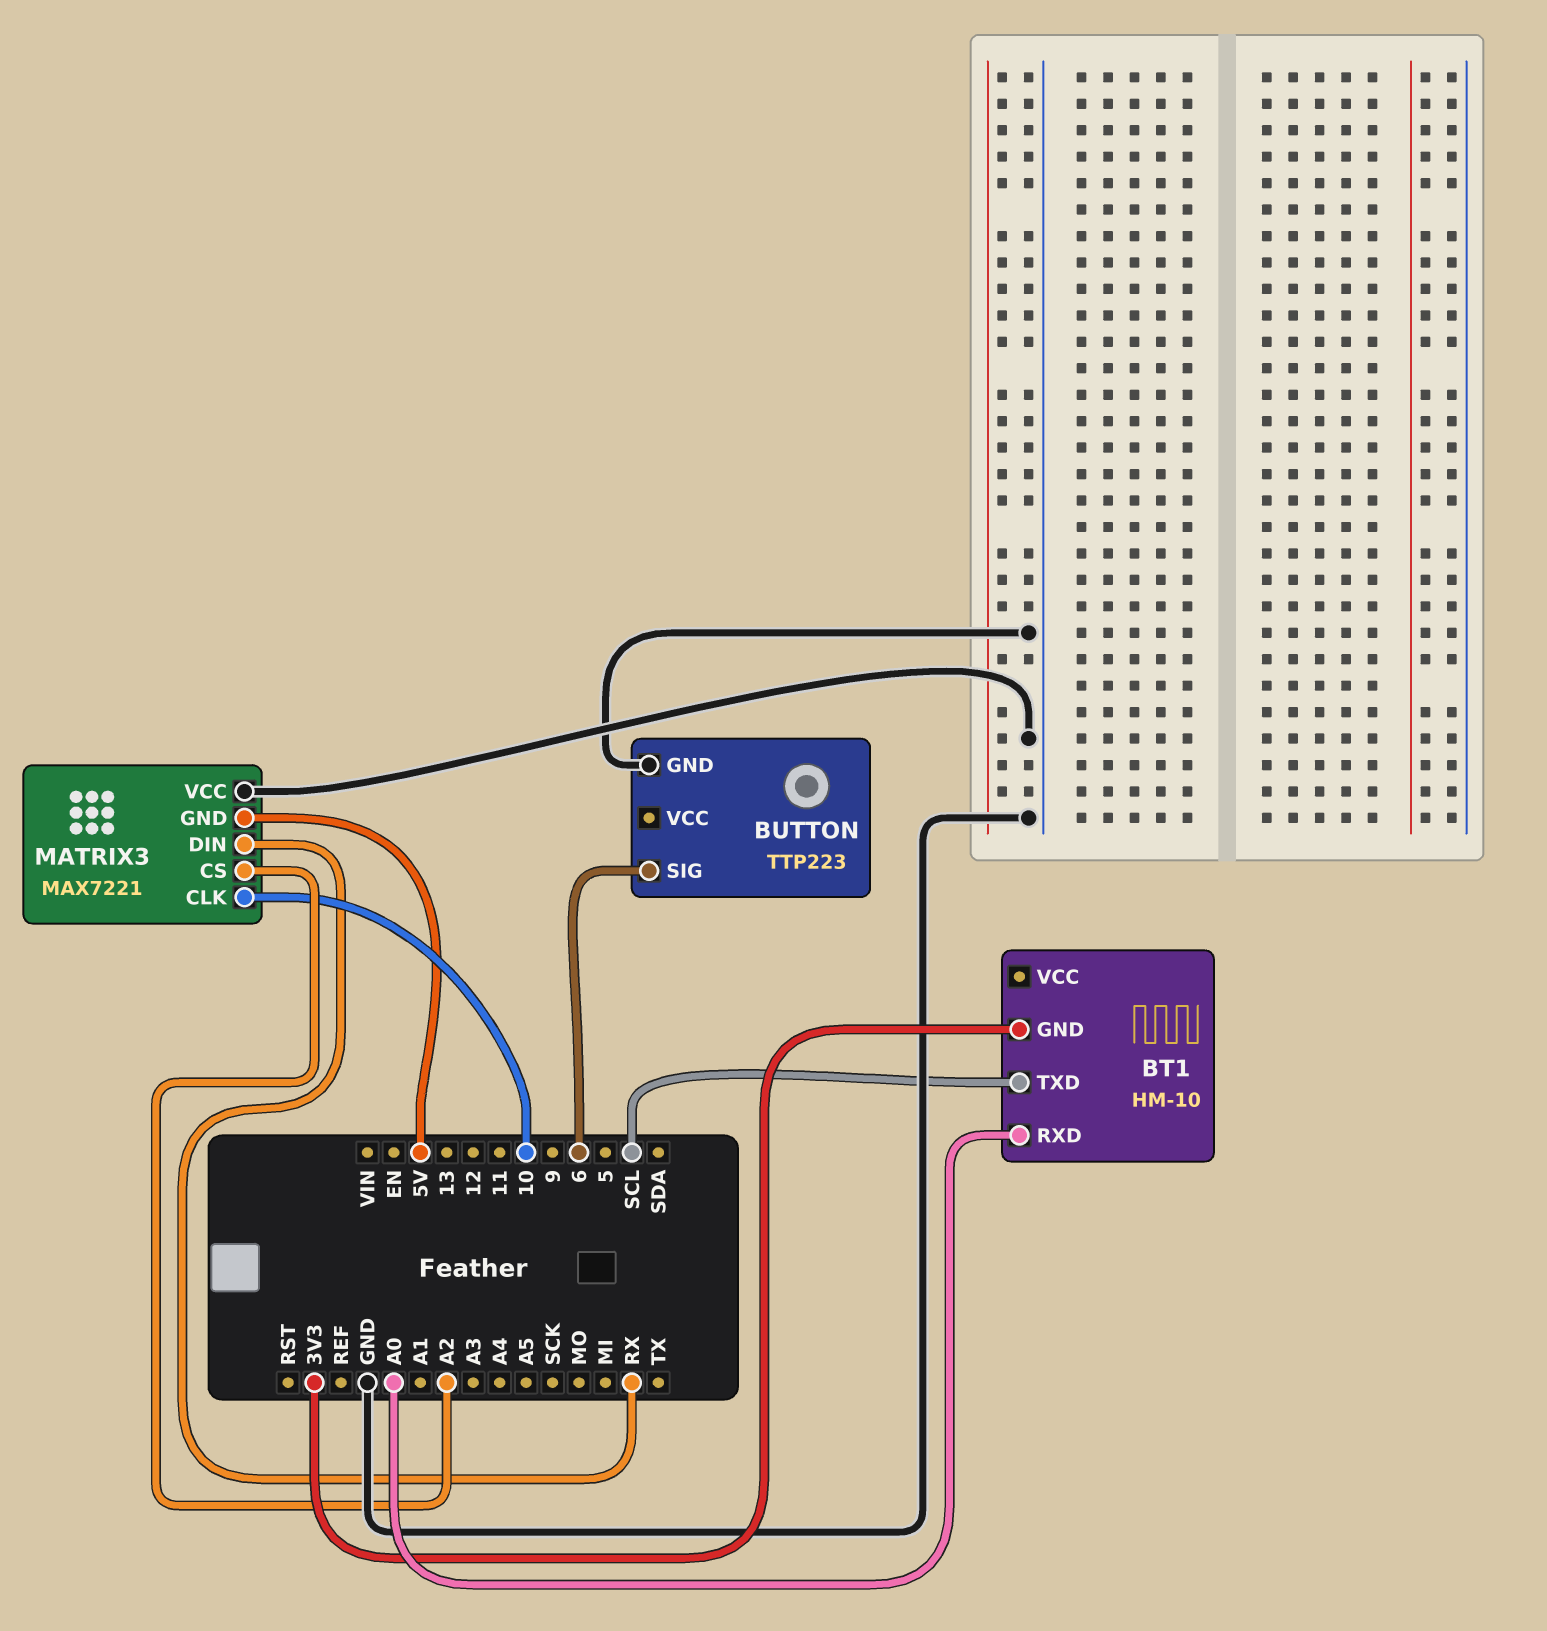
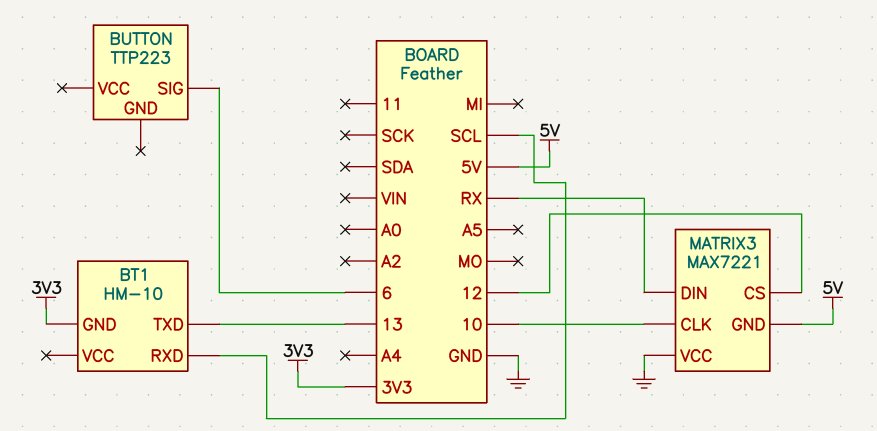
BT1 pin RXD: A0 -> SCL
BT1 pin TXD: SCL -> 13
BUTTON pin GND: GND -> none
MATRIX3 pin CS: A2 -> 12

